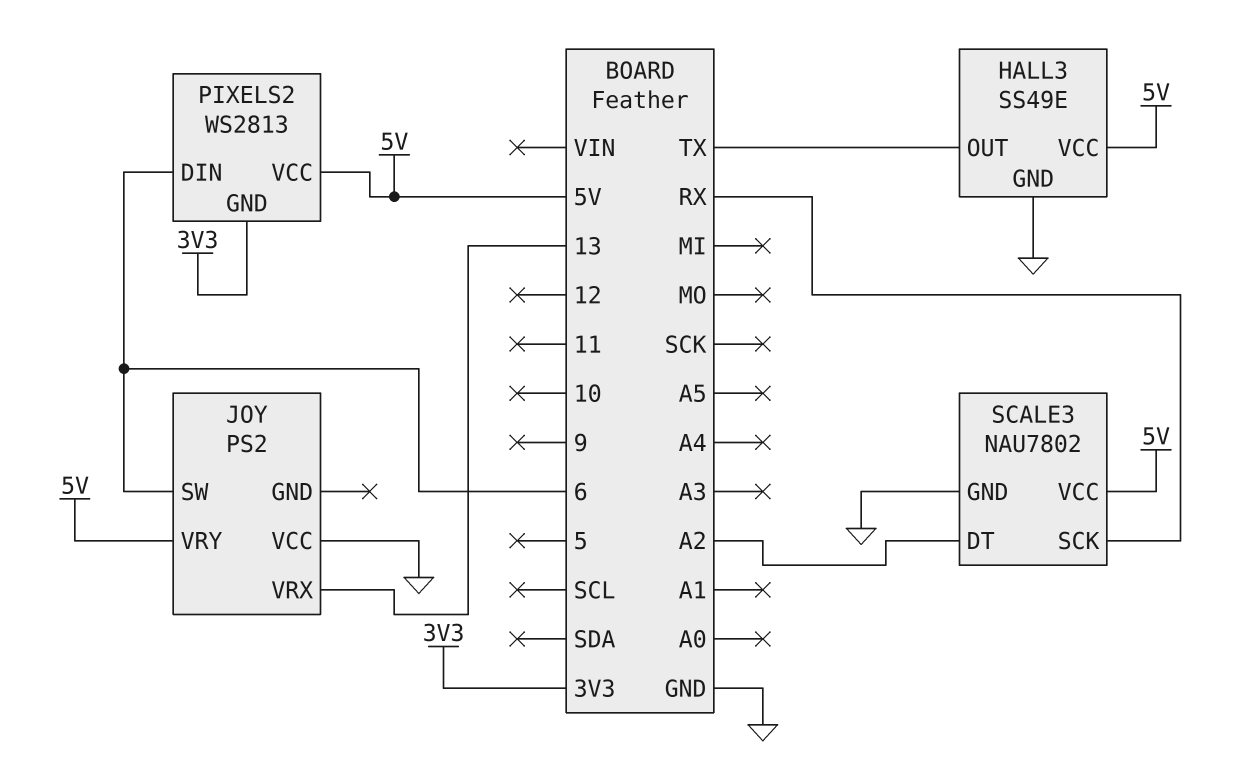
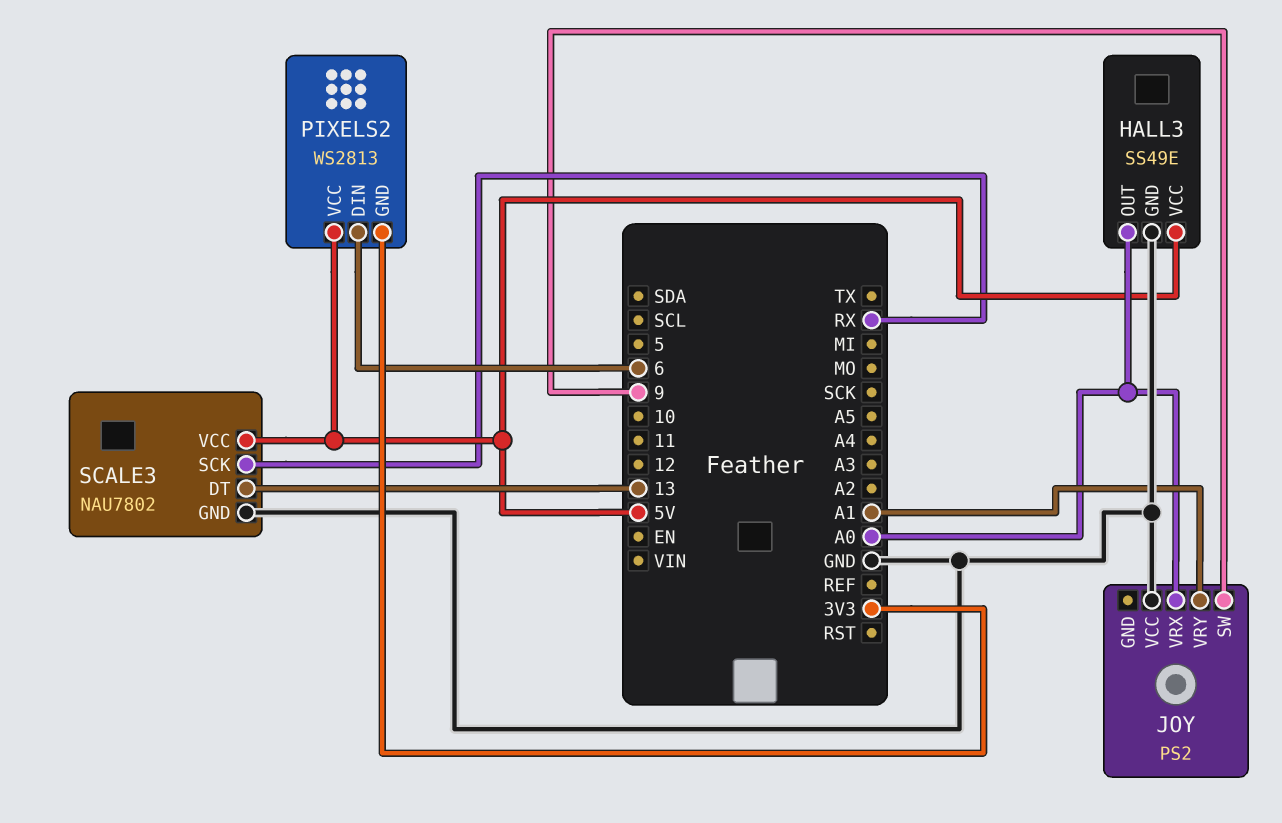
HALL3 pin OUT: TX -> A0
JOY pin SW: 6 -> 9
JOY pin VRX: 13 -> A0
JOY pin VRY: 5V -> A1
SCALE3 pin DT: A2 -> 13

